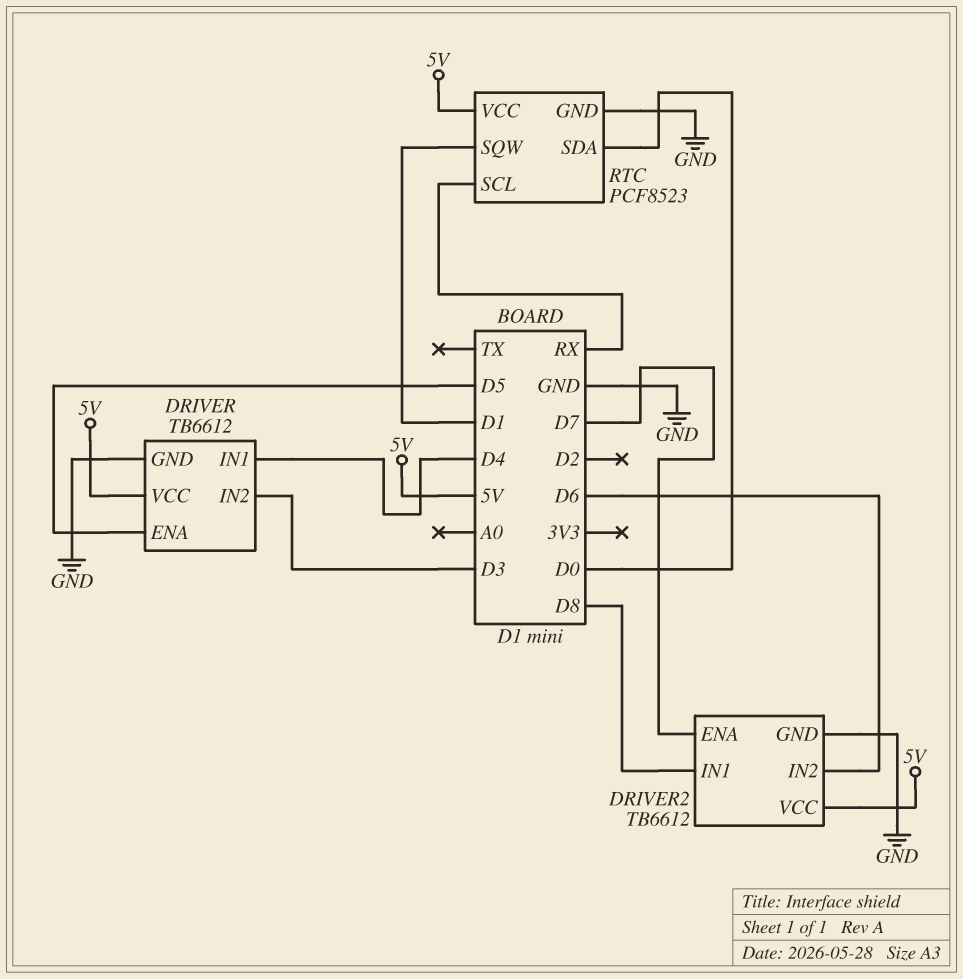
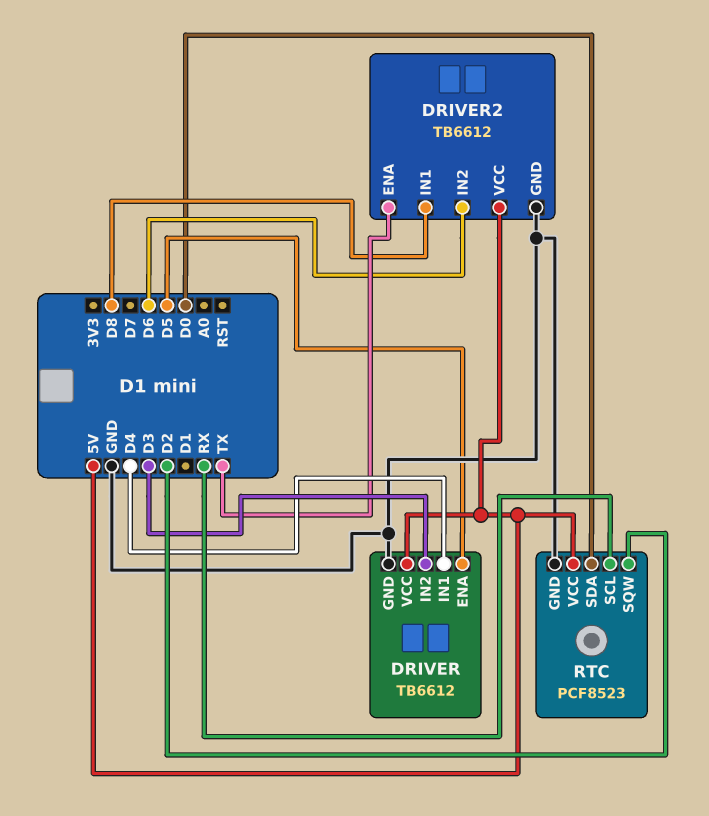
DRIVER2 pin ENA: D7 -> TX
RTC pin SQW: D1 -> D2

